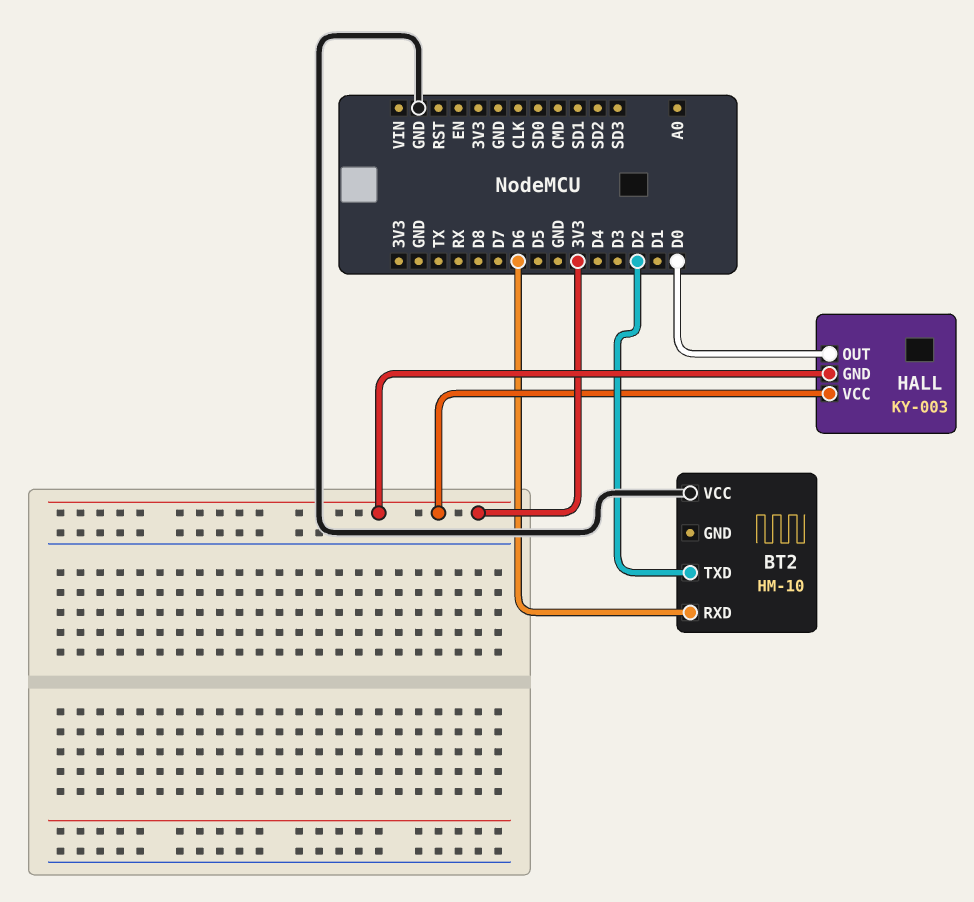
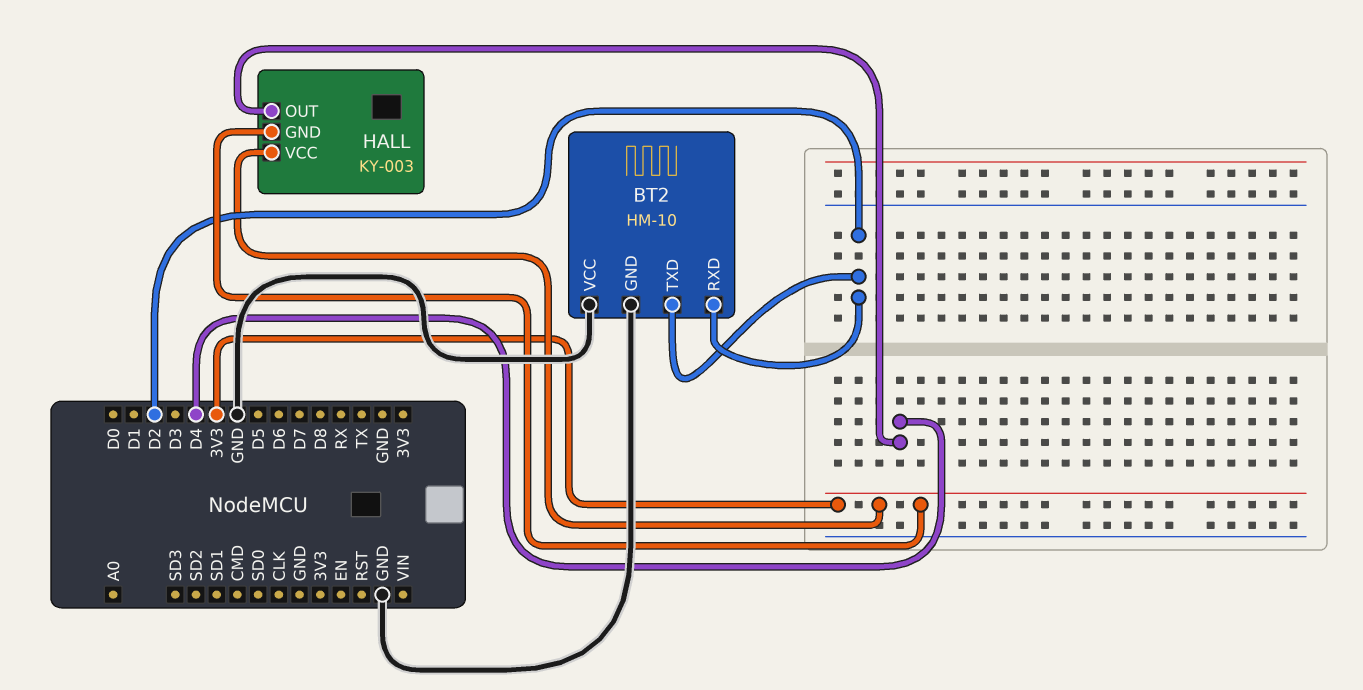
BT2 pin GND: none -> GND
BT2 pin RXD: D6 -> D2
HALL pin OUT: D0 -> D4

